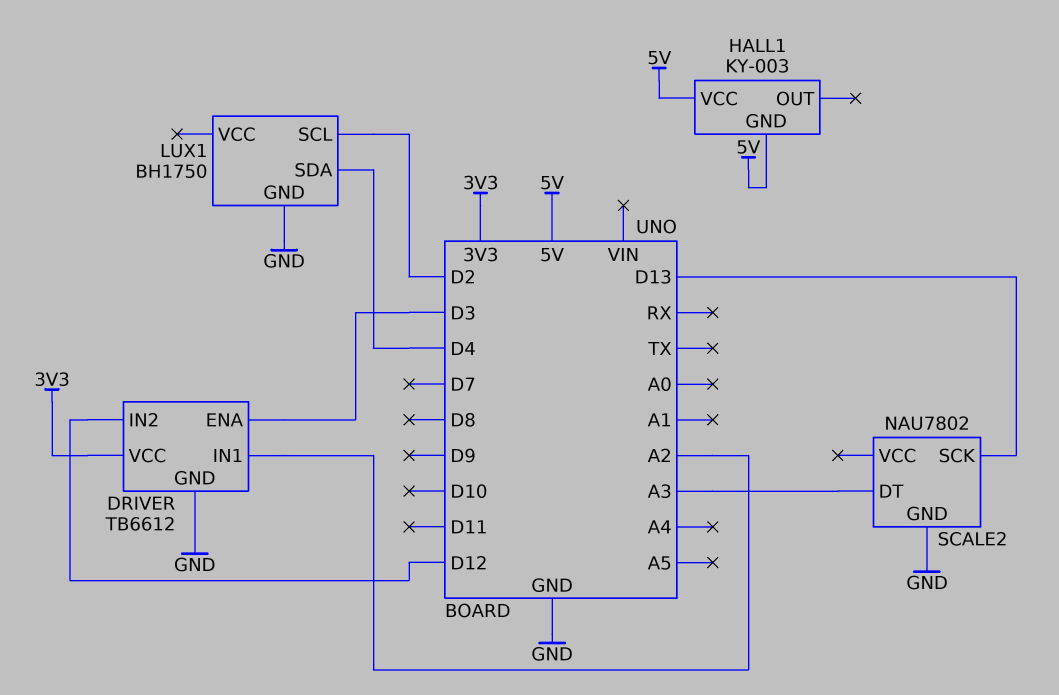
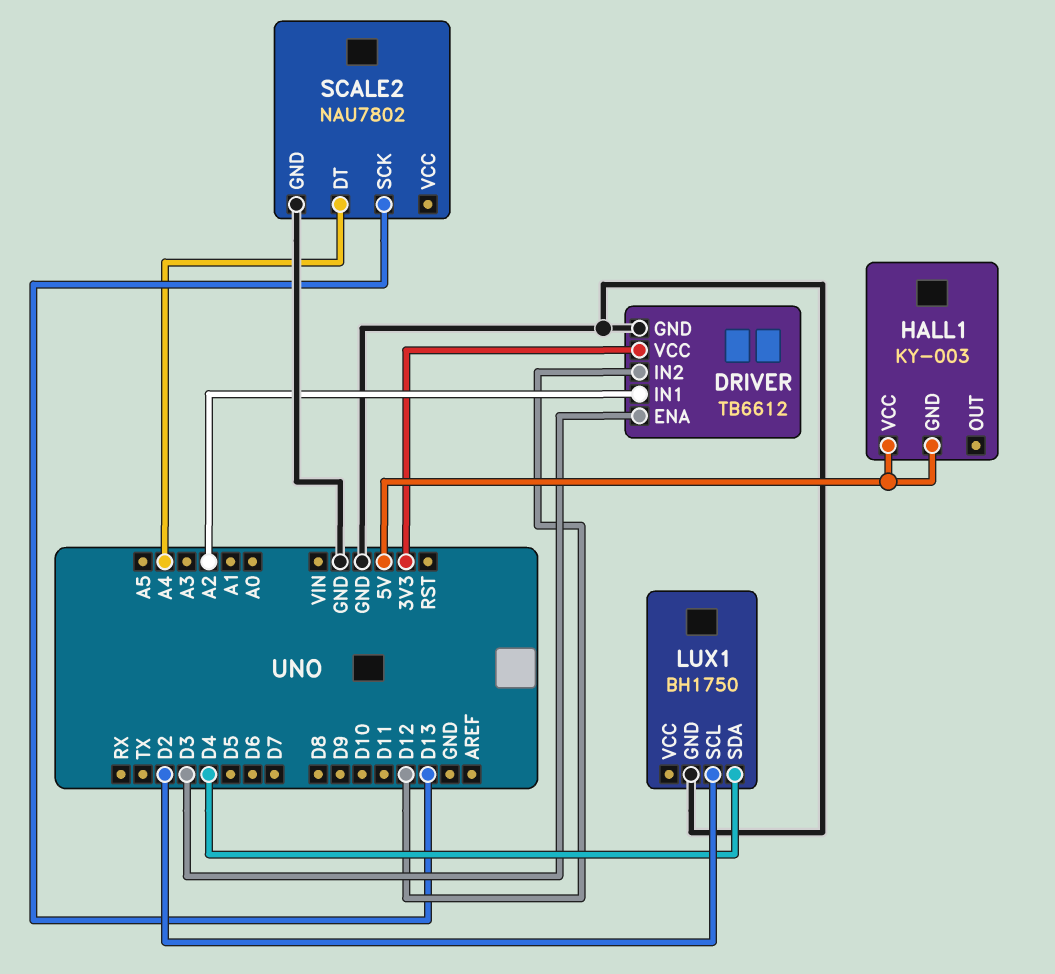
SCALE2 pin DT: A3 -> A4

